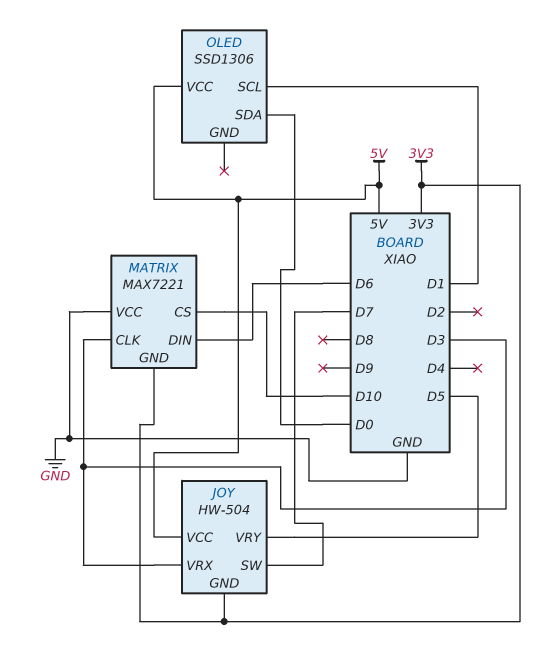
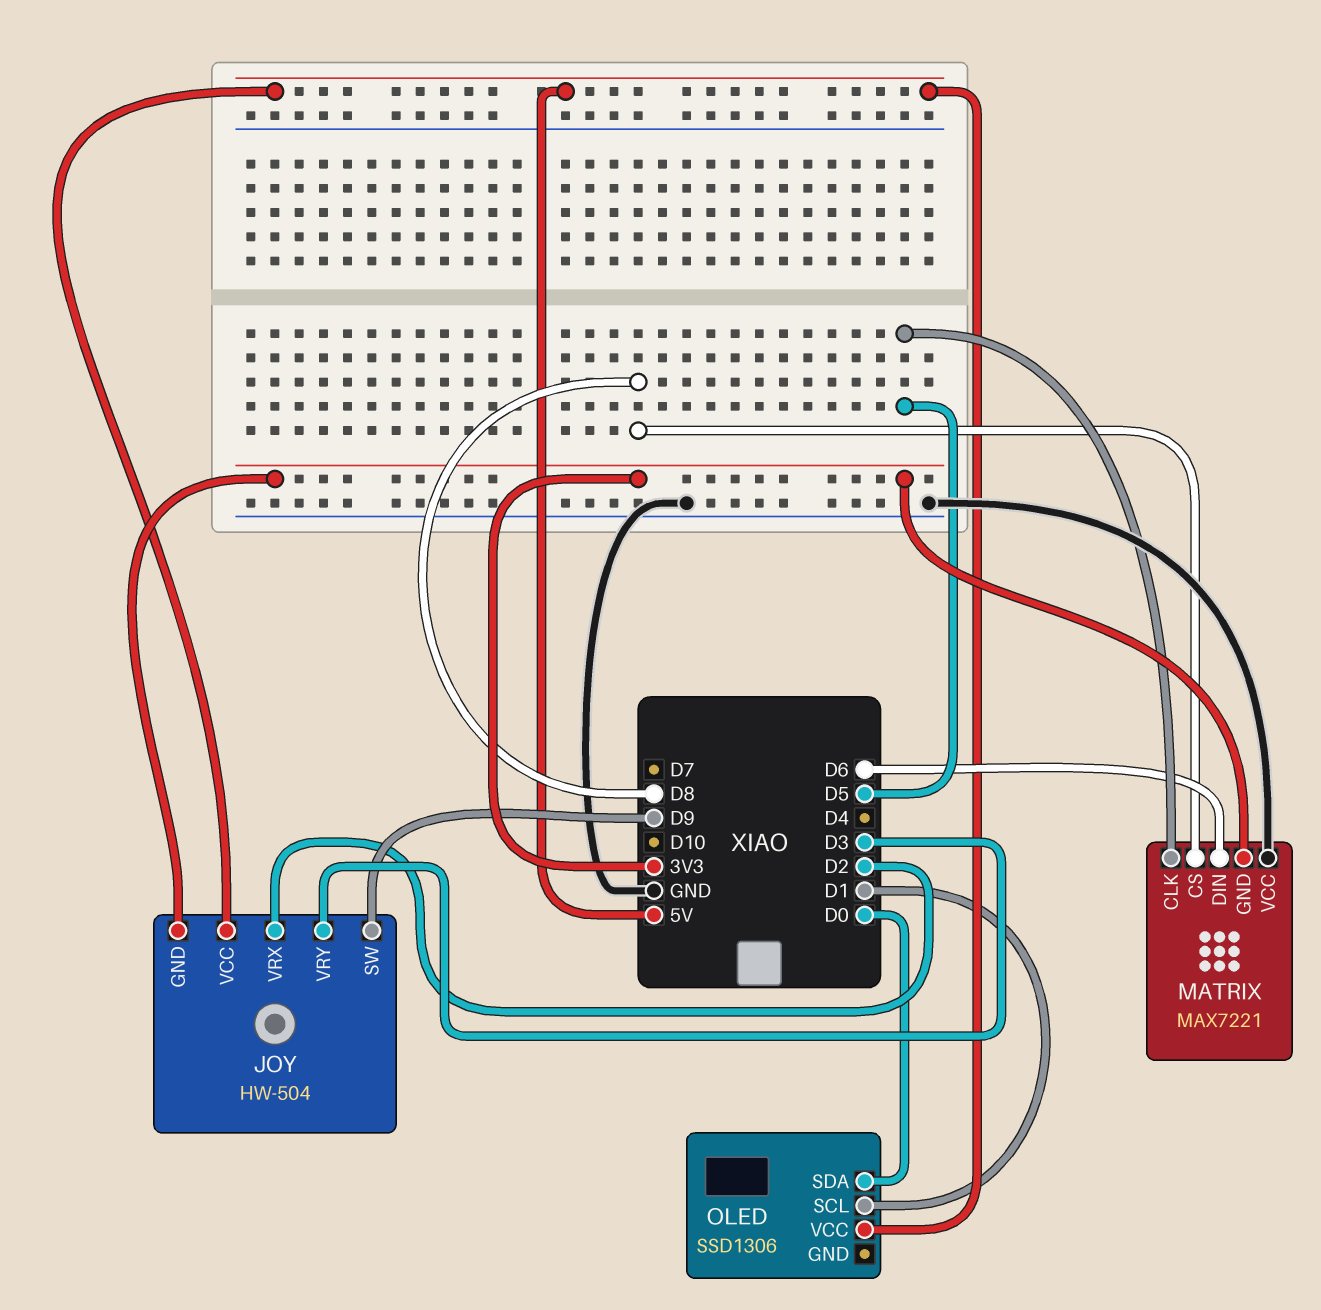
JOY pin SW: D7 -> D9
JOY pin VRX: D3 -> D2
JOY pin VRY: D5 -> D3
MATRIX pin CLK: D3 -> D5
MATRIX pin CS: D10 -> D8

